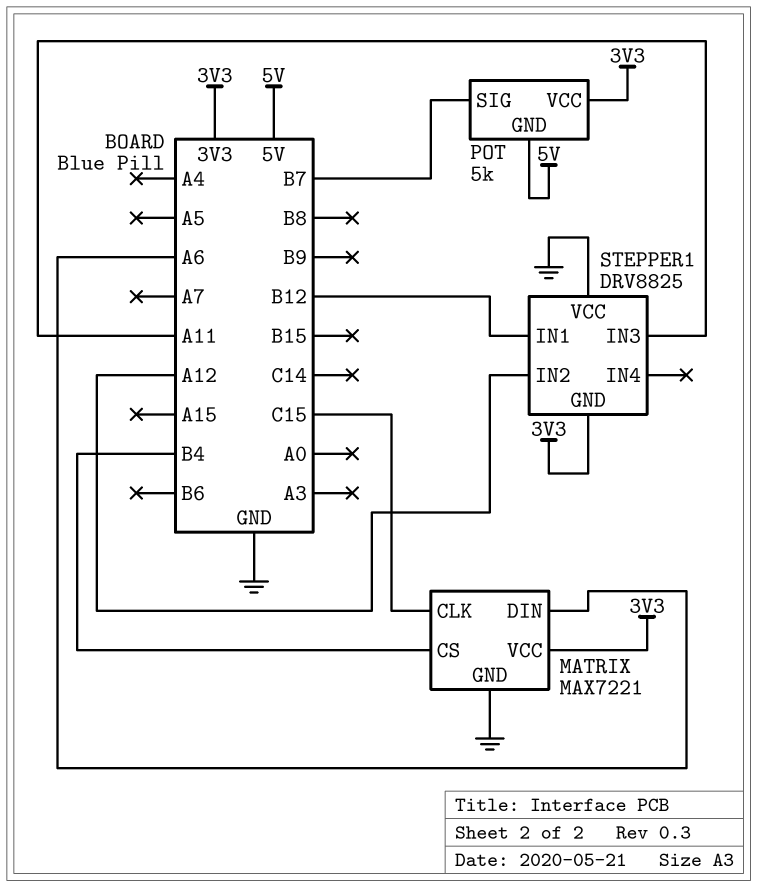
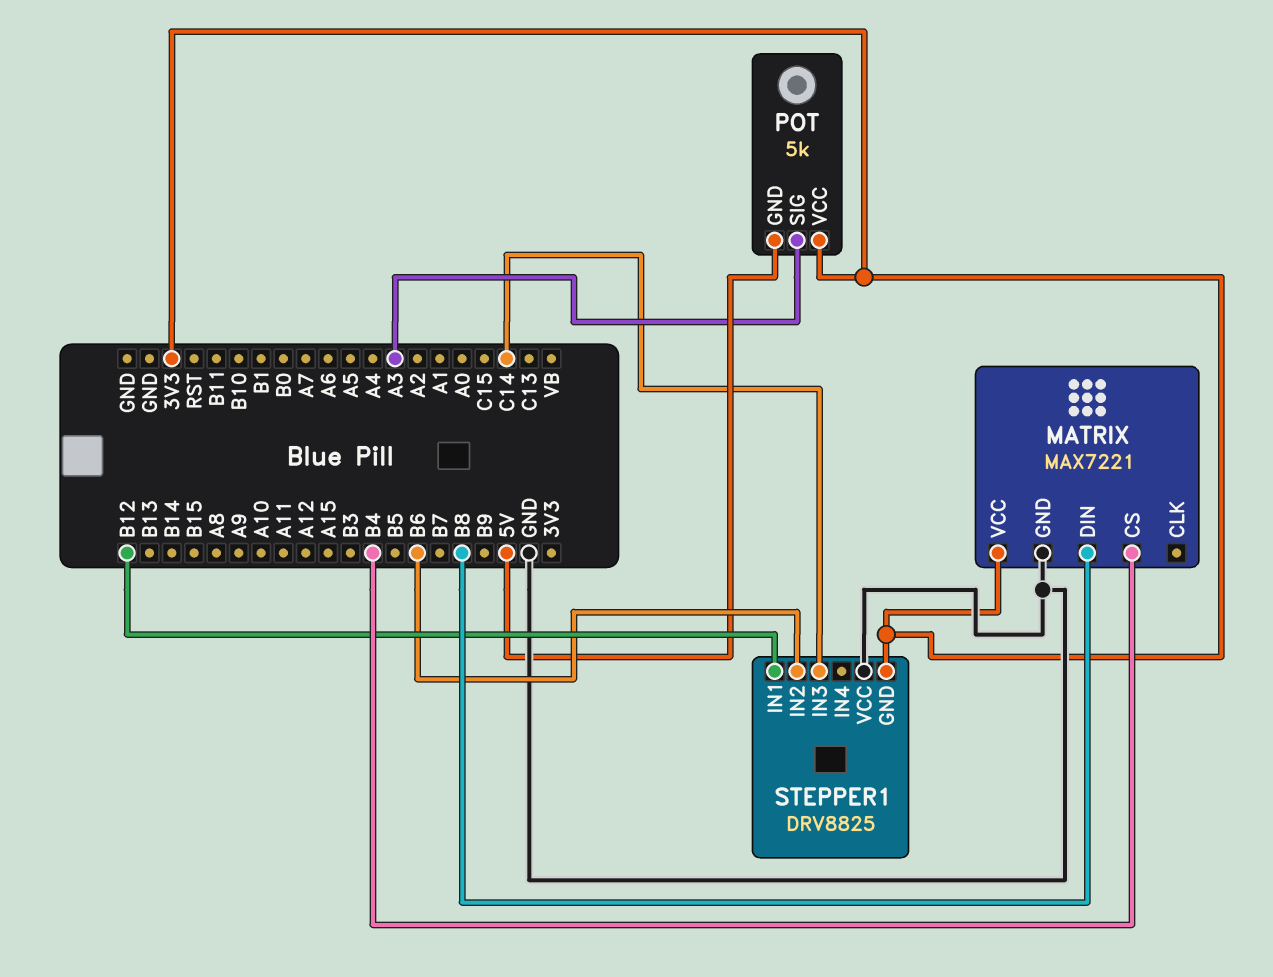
MATRIX pin CLK: C15 -> none
MATRIX pin DIN: A6 -> B8
POT pin SIG: B7 -> A3
STEPPER1 pin IN2: A12 -> B6
STEPPER1 pin IN3: A11 -> C14

